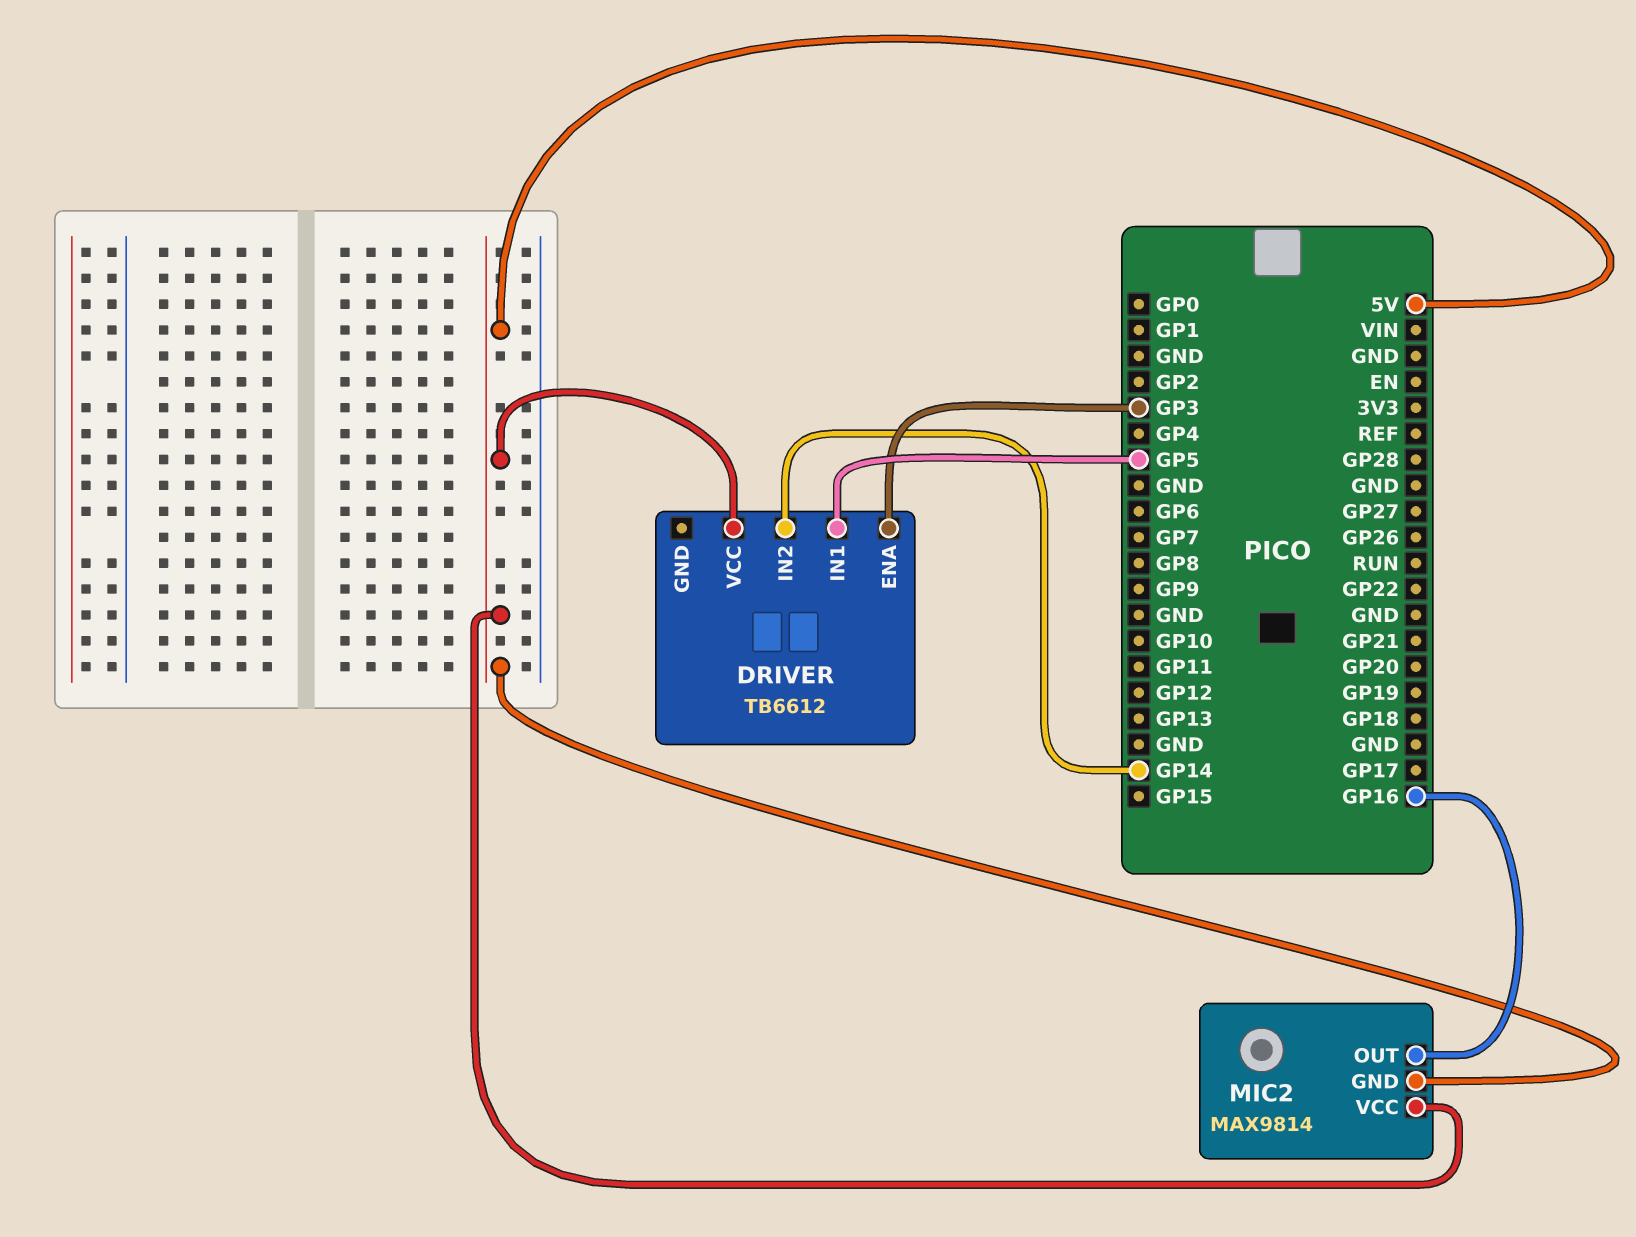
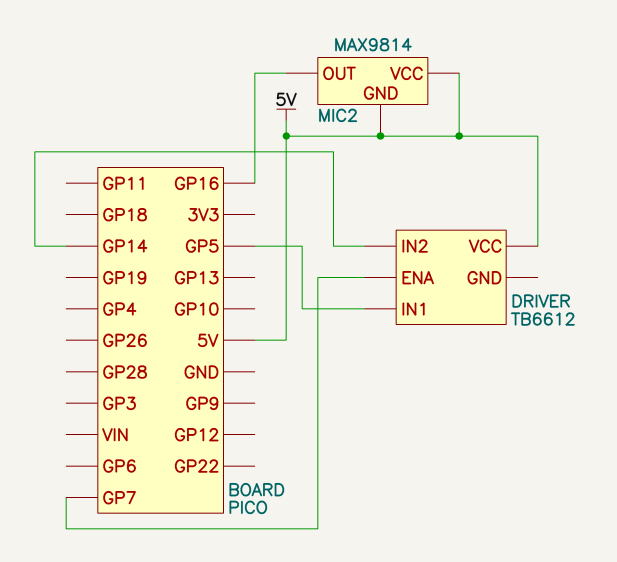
DRIVER pin ENA: GP3 -> GP7

